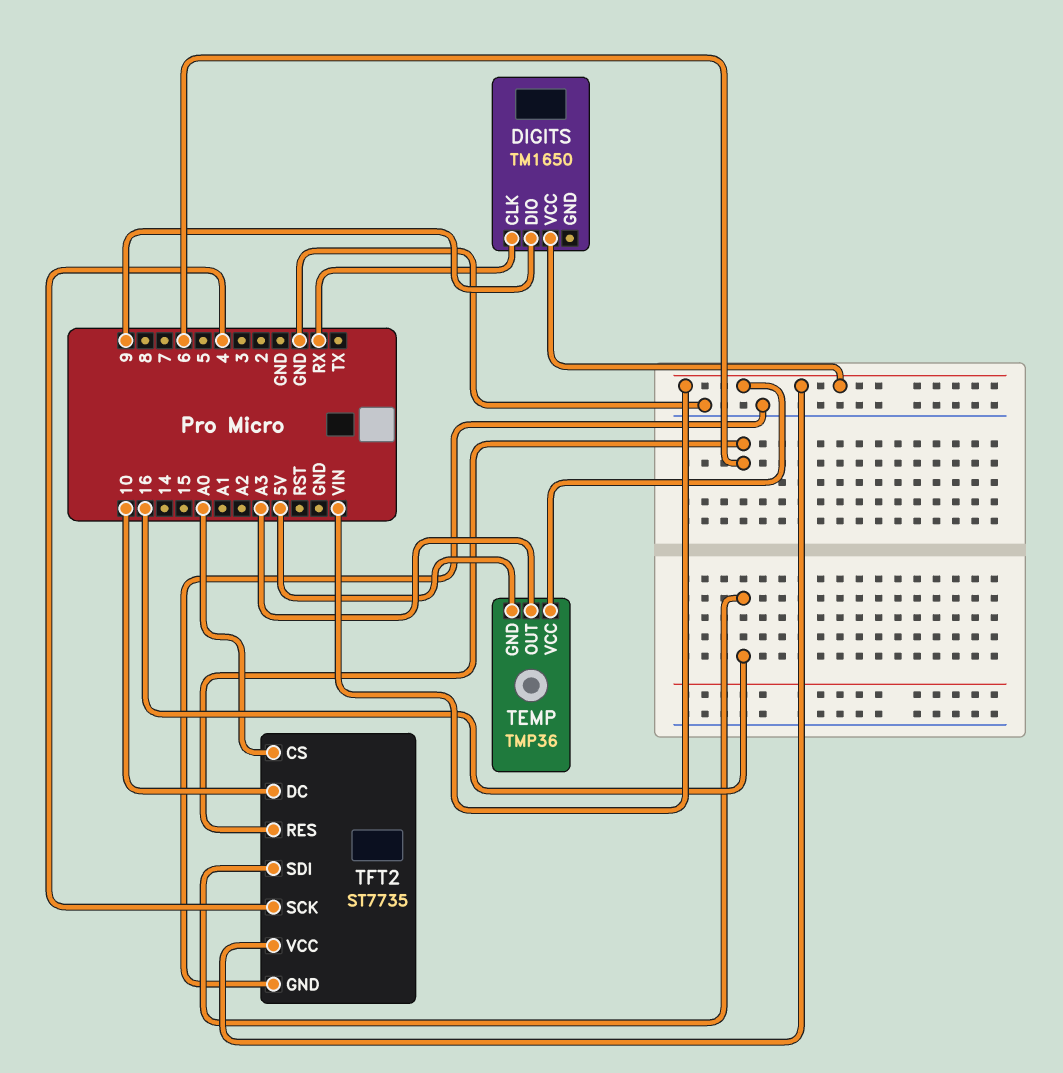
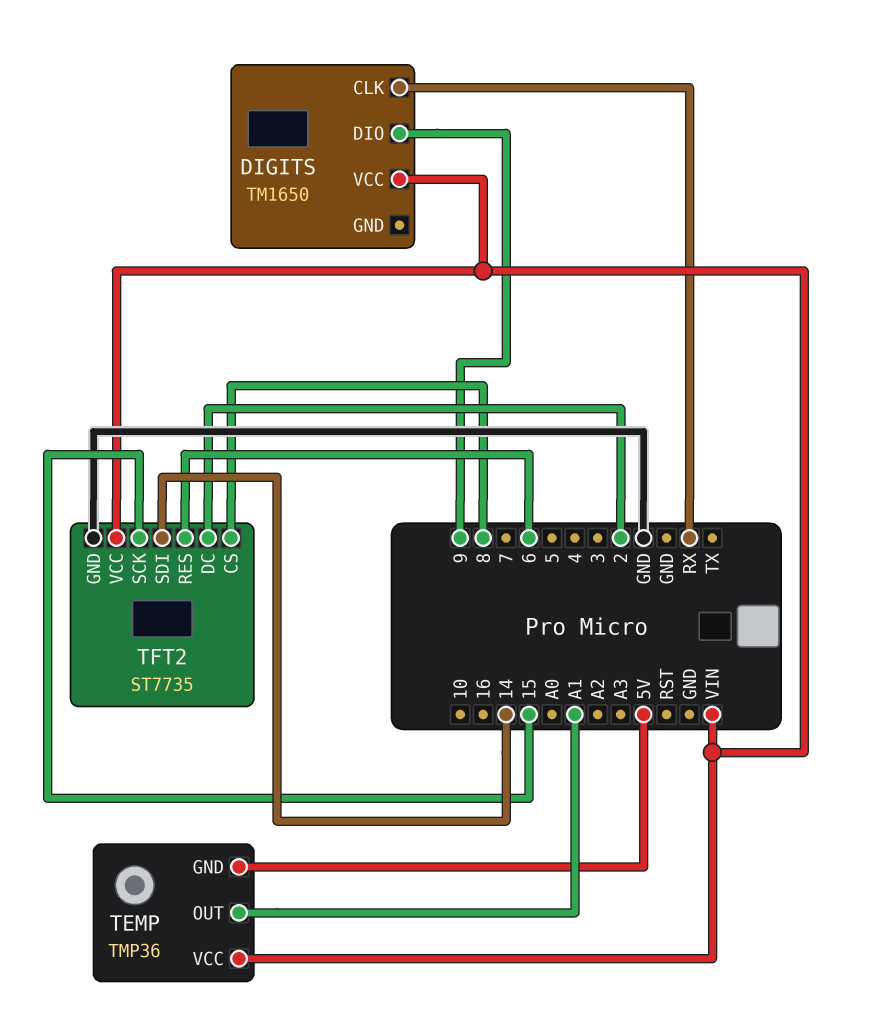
TEMP pin OUT: A3 -> A1
TFT2 pin CS: A0 -> 8
TFT2 pin DC: 10 -> 2
TFT2 pin SCK: 4 -> 15
TFT2 pin SDI: 16 -> 14

